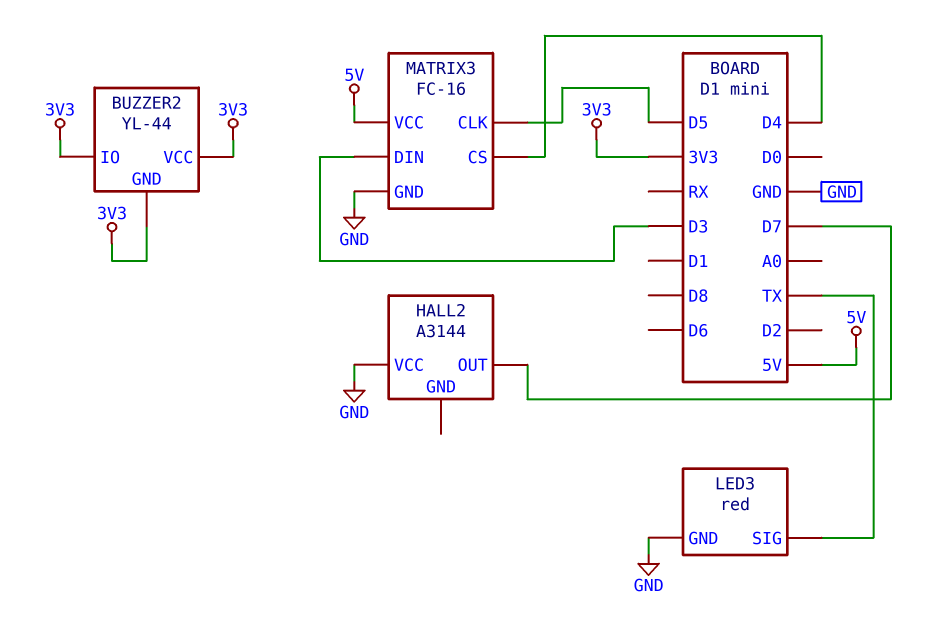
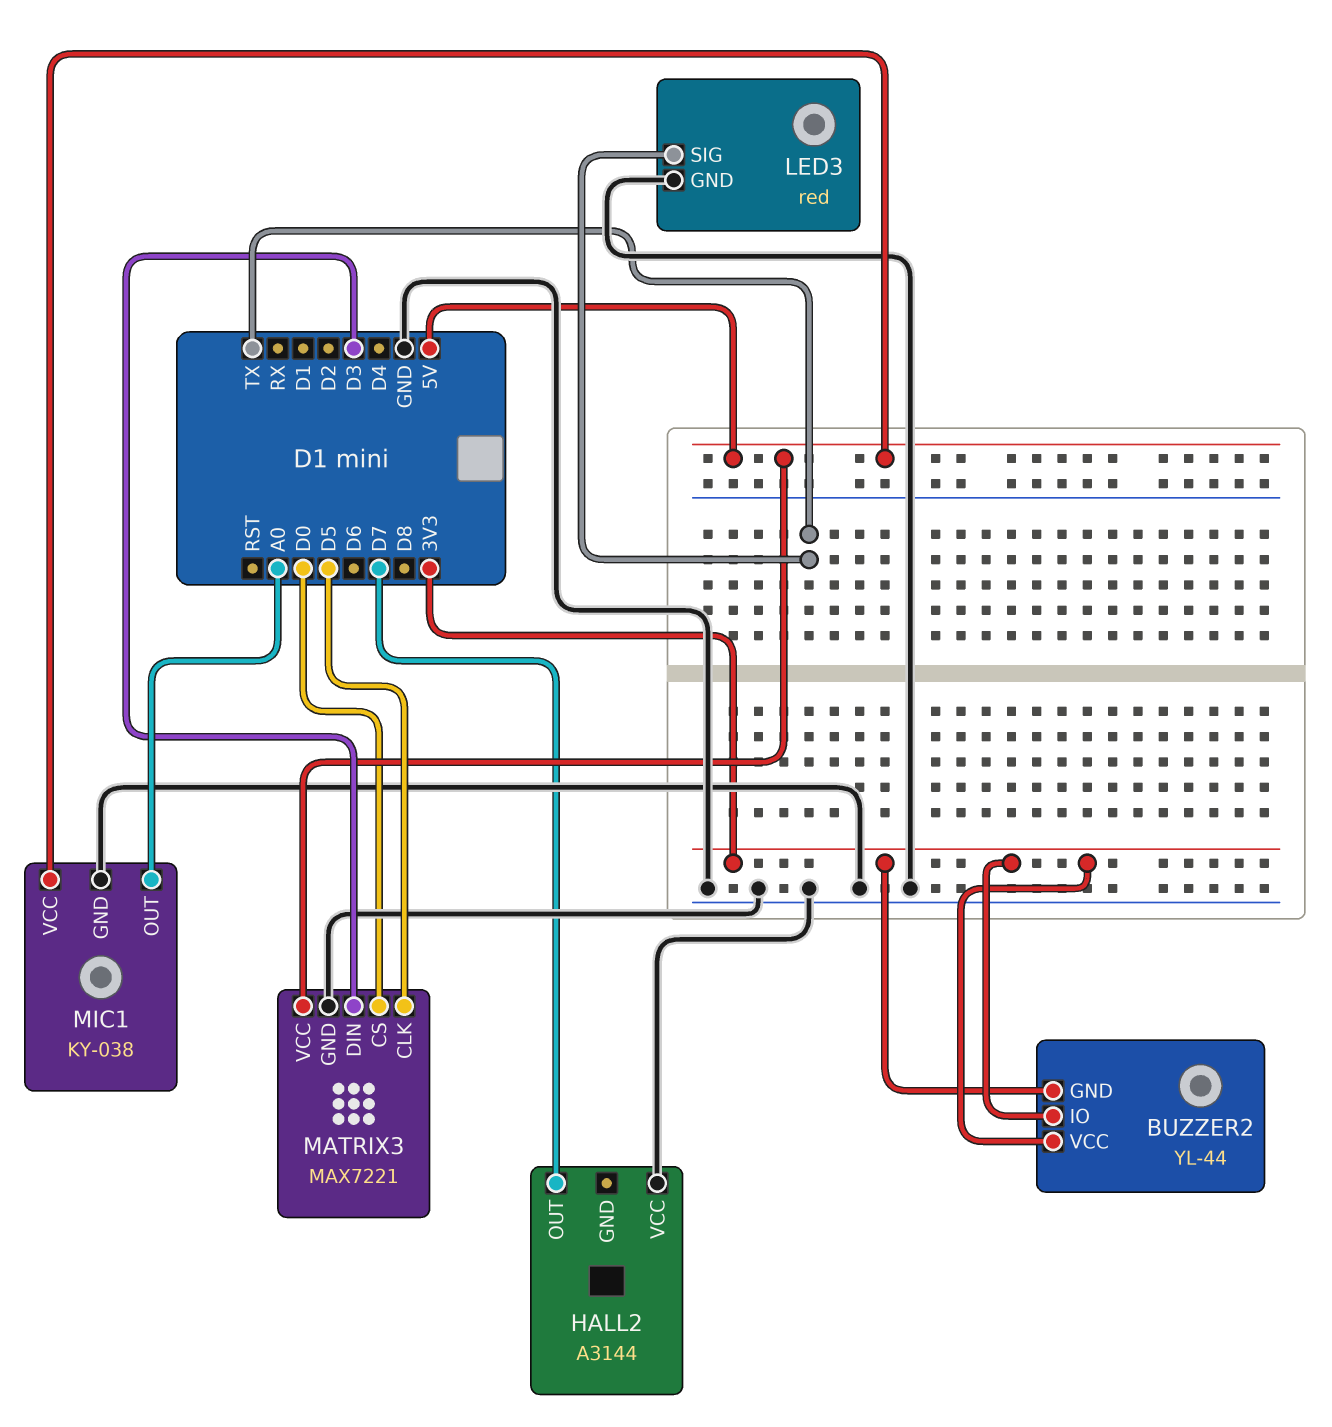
MATRIX3: FC-16 -> MAX7221
MATRIX3 pin CS: D4 -> D0
MIC1: none -> KY-038
MIC1 pin GND: none -> GND
MIC1 pin OUT: none -> A0
MIC1 pin VCC: none -> 5V

